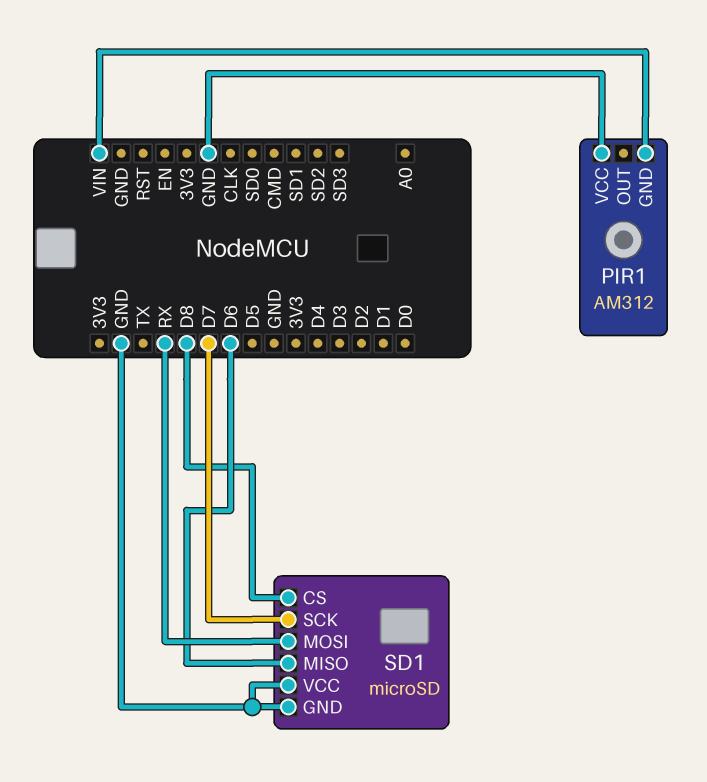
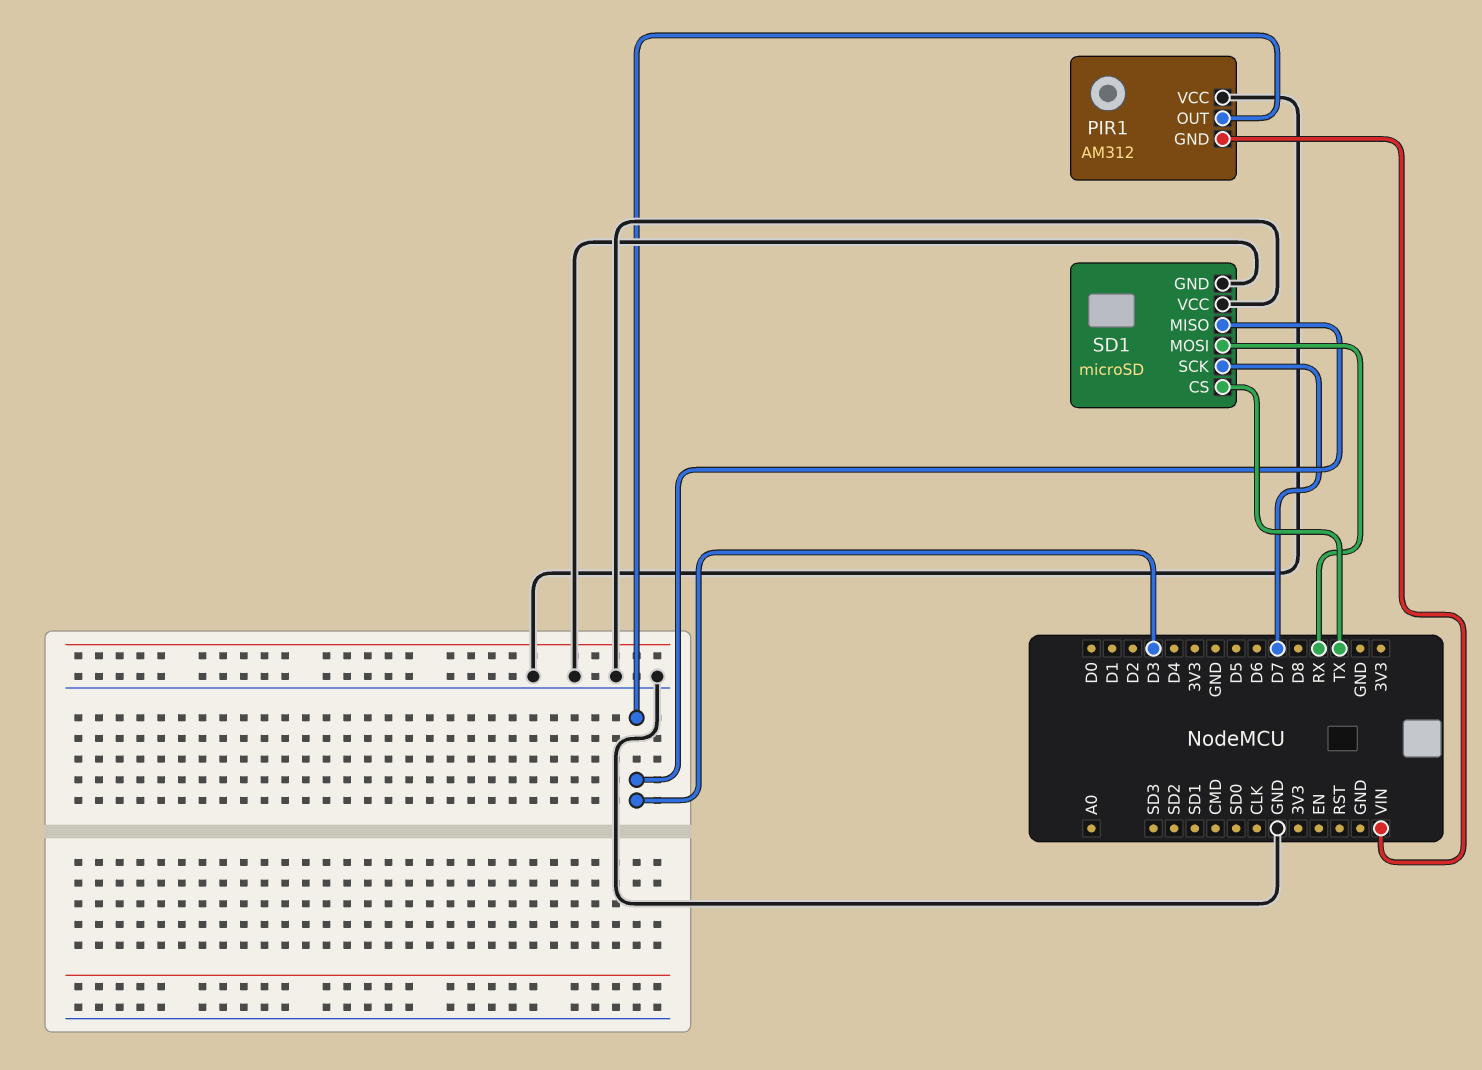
PIR1 pin OUT: none -> D3
SD1 pin CS: D8 -> TX
SD1 pin MISO: D6 -> D3

